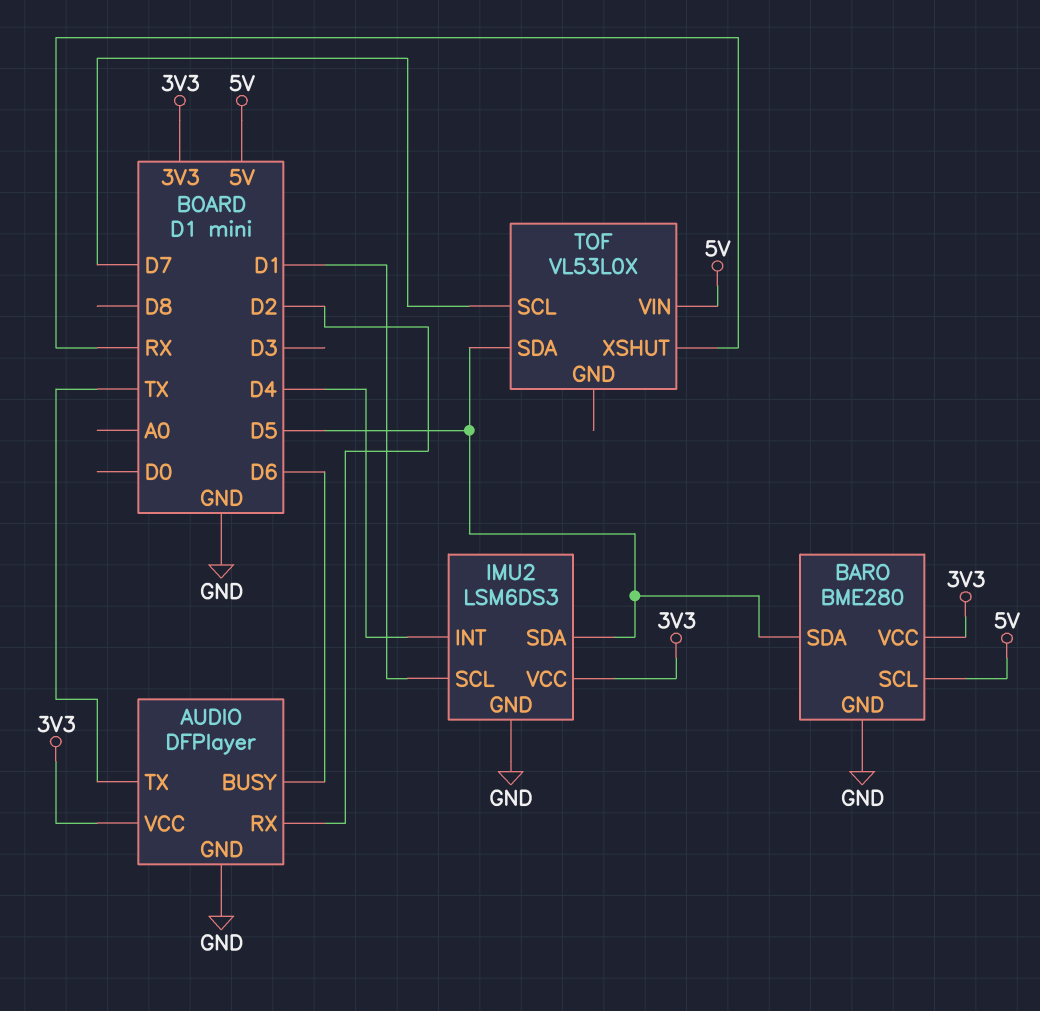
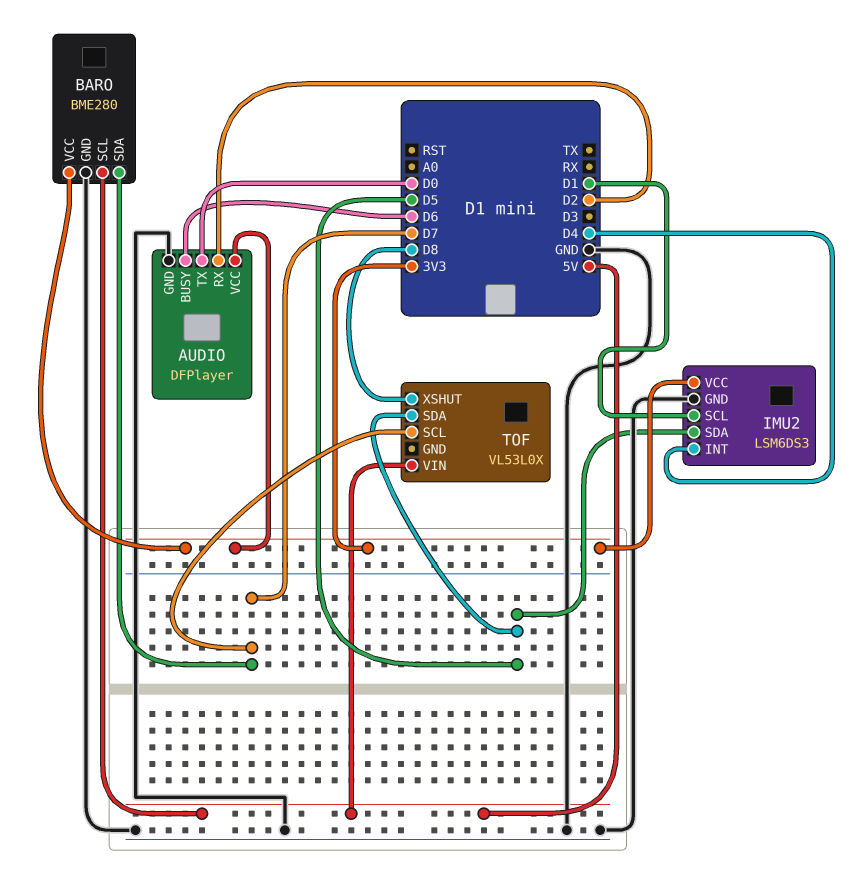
AUDIO pin TX: TX -> D0
BARO pin SDA: D5 -> D7
TOF pin XSHUT: RX -> D8

